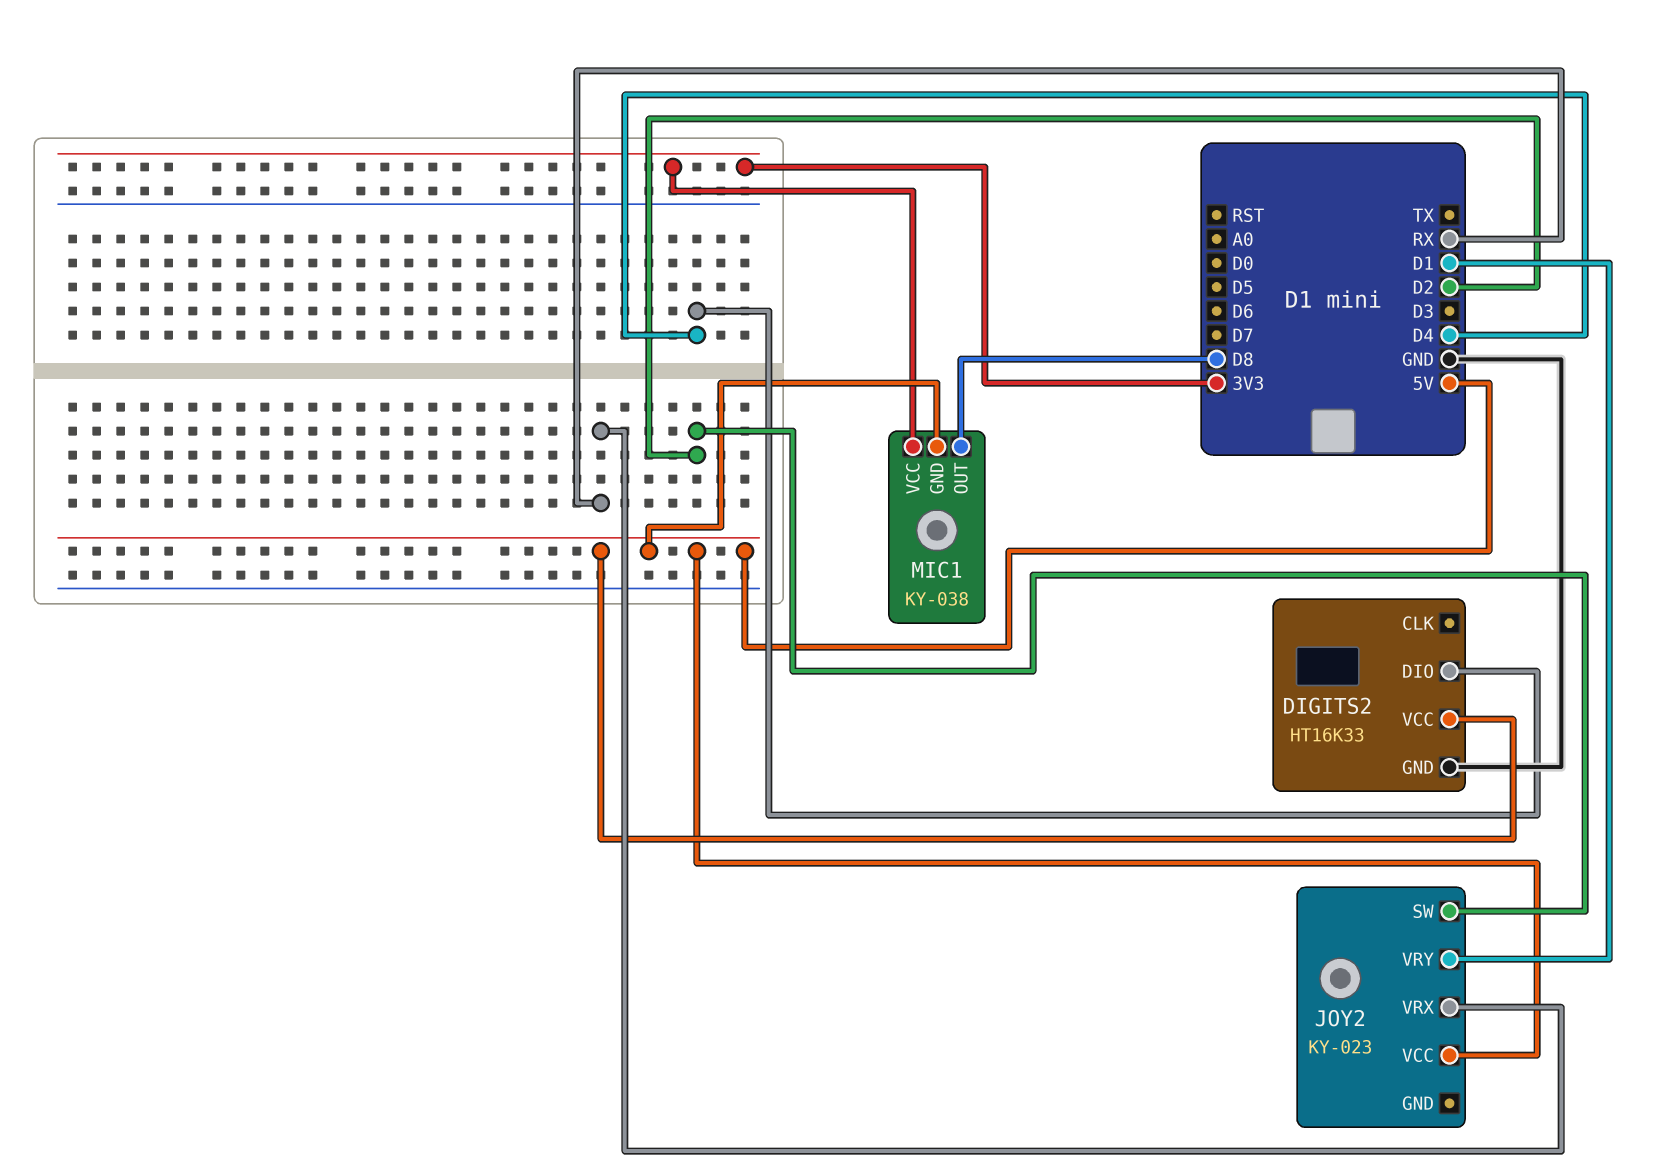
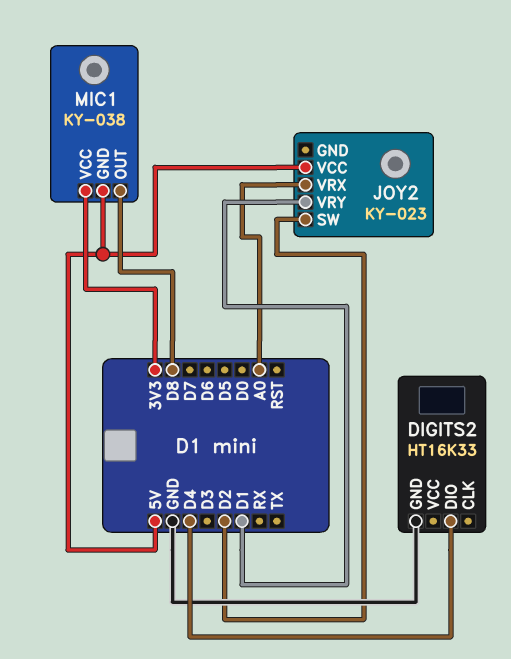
DIGITS2 pin VCC: 5V -> none
JOY2 pin VRX: RX -> A0

